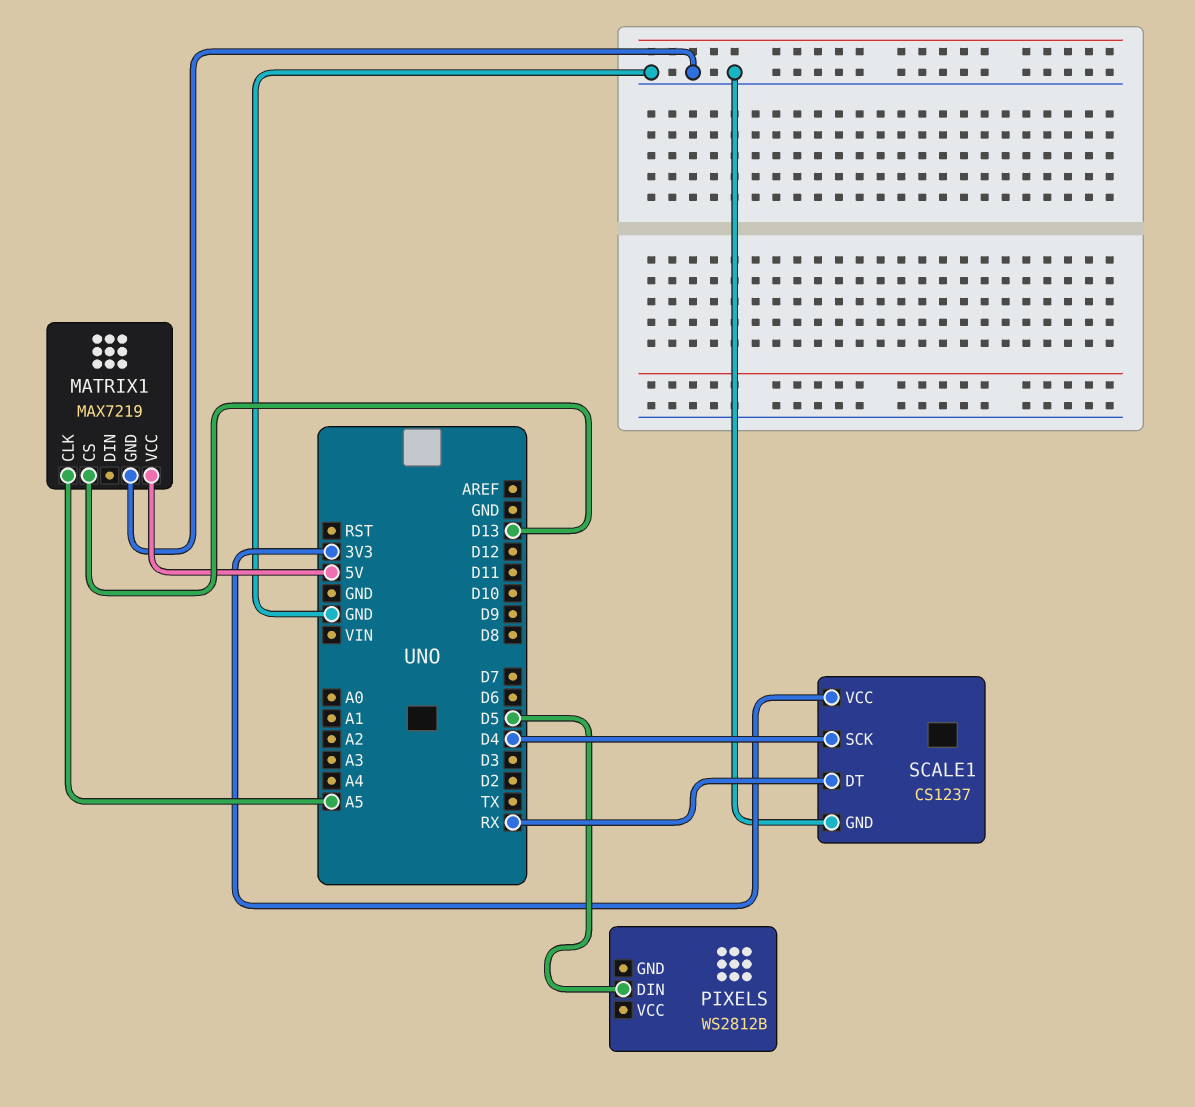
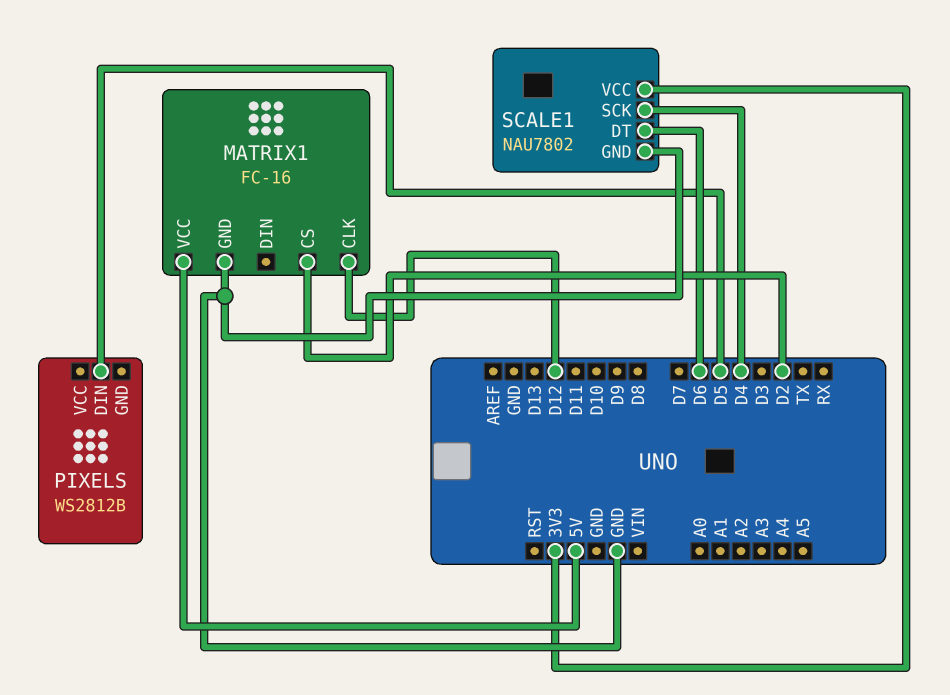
MATRIX1: MAX7219 -> FC-16
MATRIX1 pin CLK: A5 -> D12
MATRIX1 pin CS: D13 -> D2
SCALE1: CS1237 -> NAU7802
SCALE1 pin DT: RX -> D6

